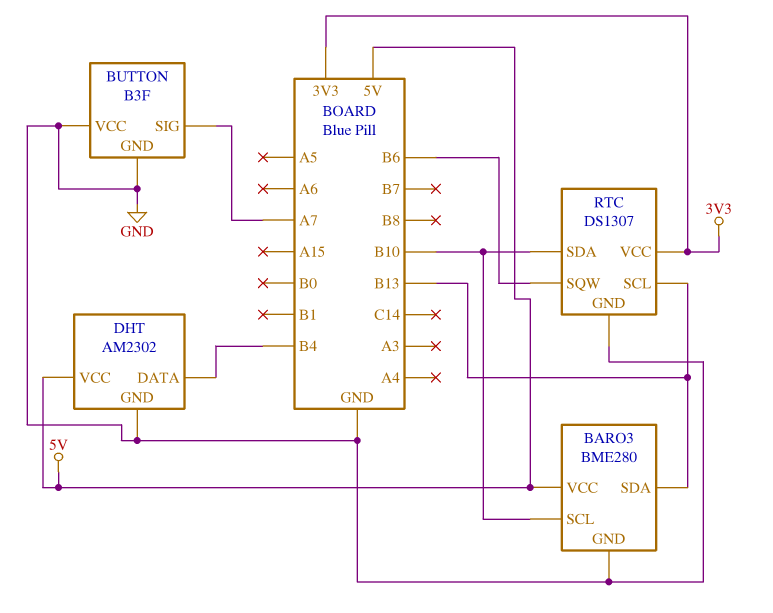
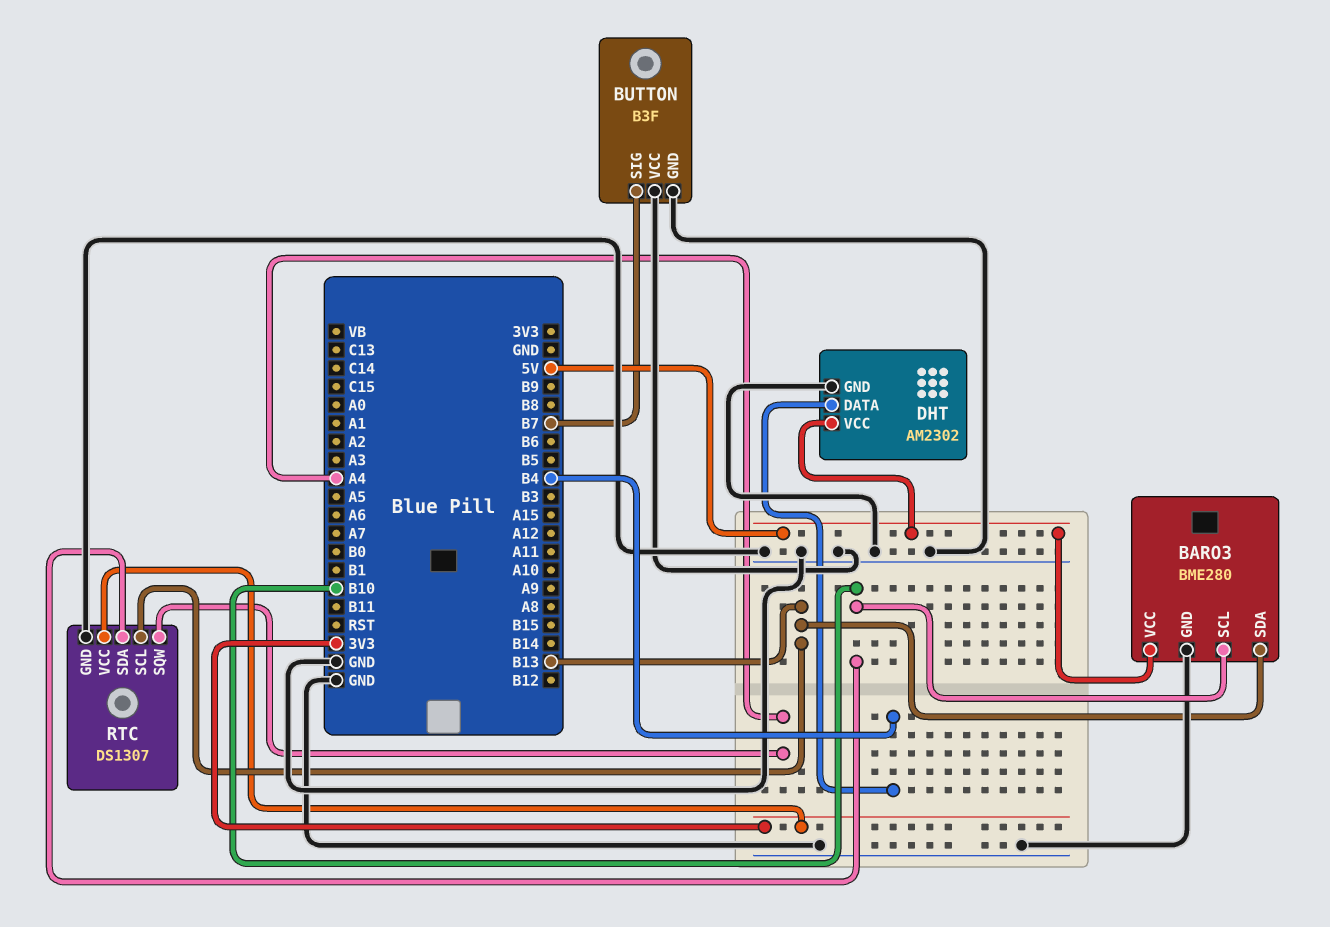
BUTTON pin SIG: A7 -> B7
RTC pin SQW: B6 -> A4

